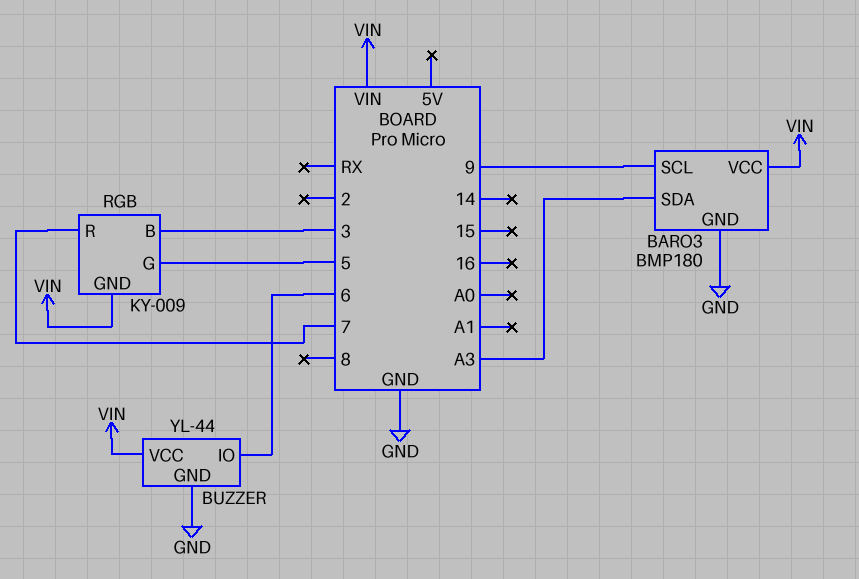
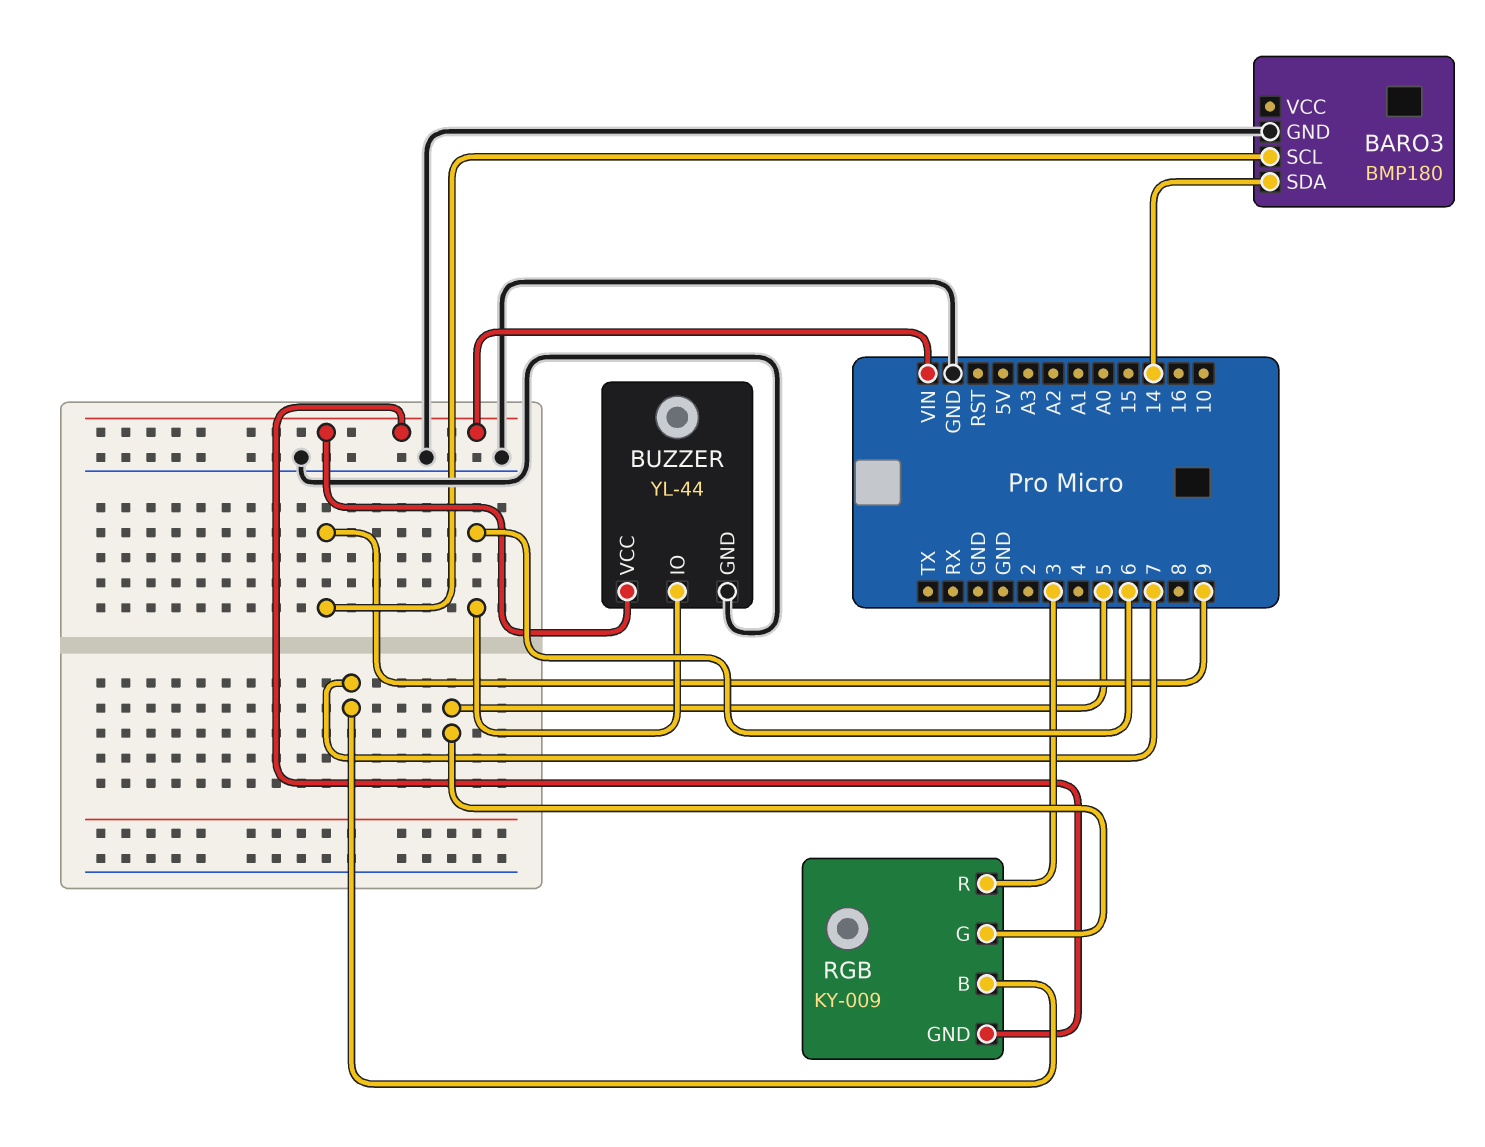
BARO3 pin SDA: A3 -> 14
BARO3 pin VCC: VIN -> none
RGB pin B: 3 -> 7
RGB pin R: 7 -> 3

